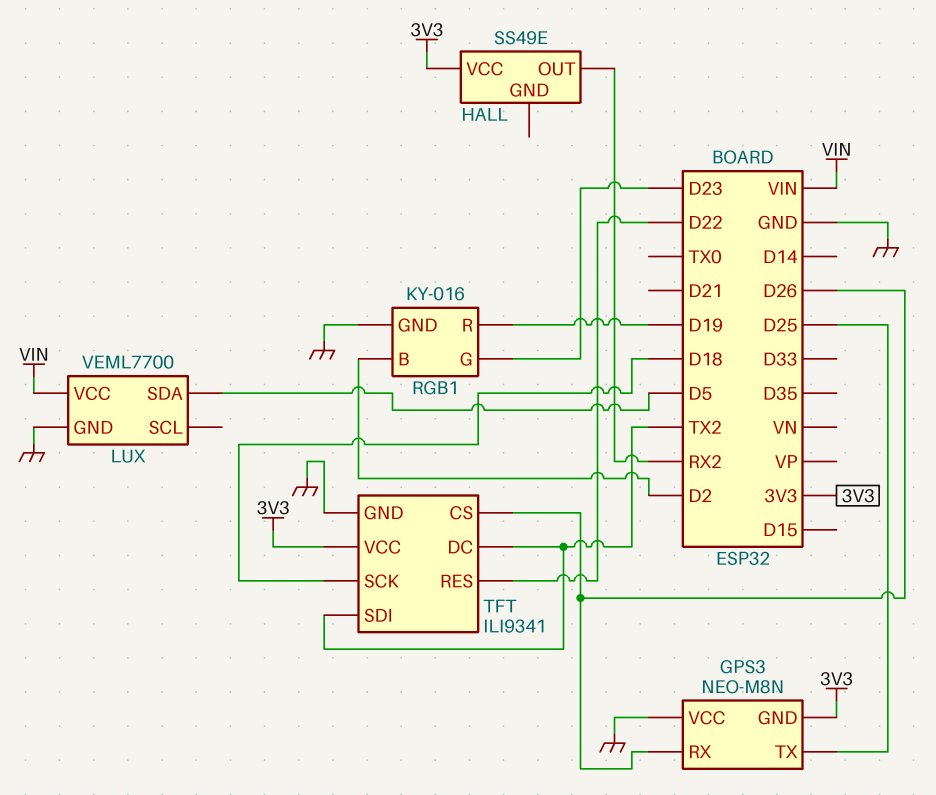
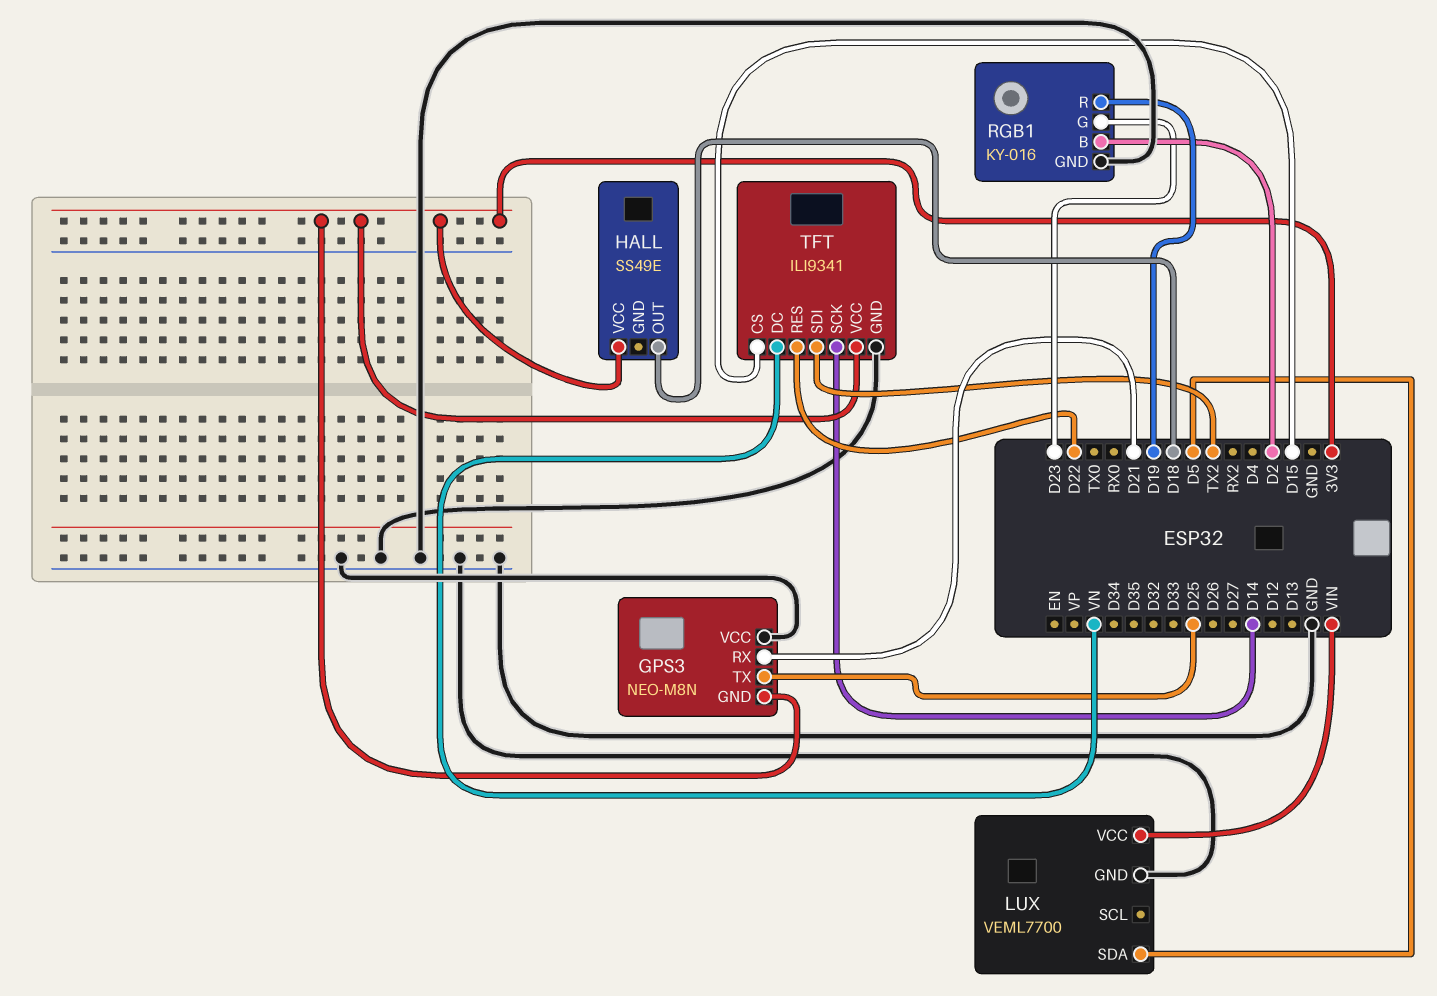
GPS3 pin RX: D26 -> D21
HALL pin OUT: RX2 -> D18
TFT pin CS: D26 -> D15
TFT pin DC: TX2 -> VN
TFT pin SCK: D18 -> D14

